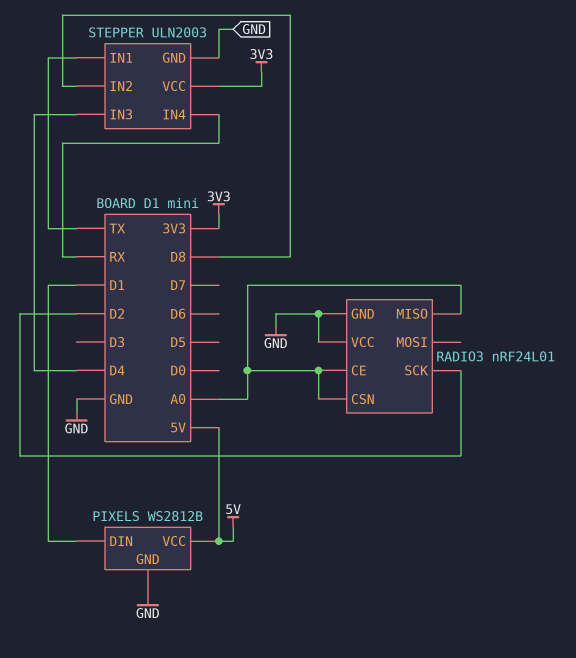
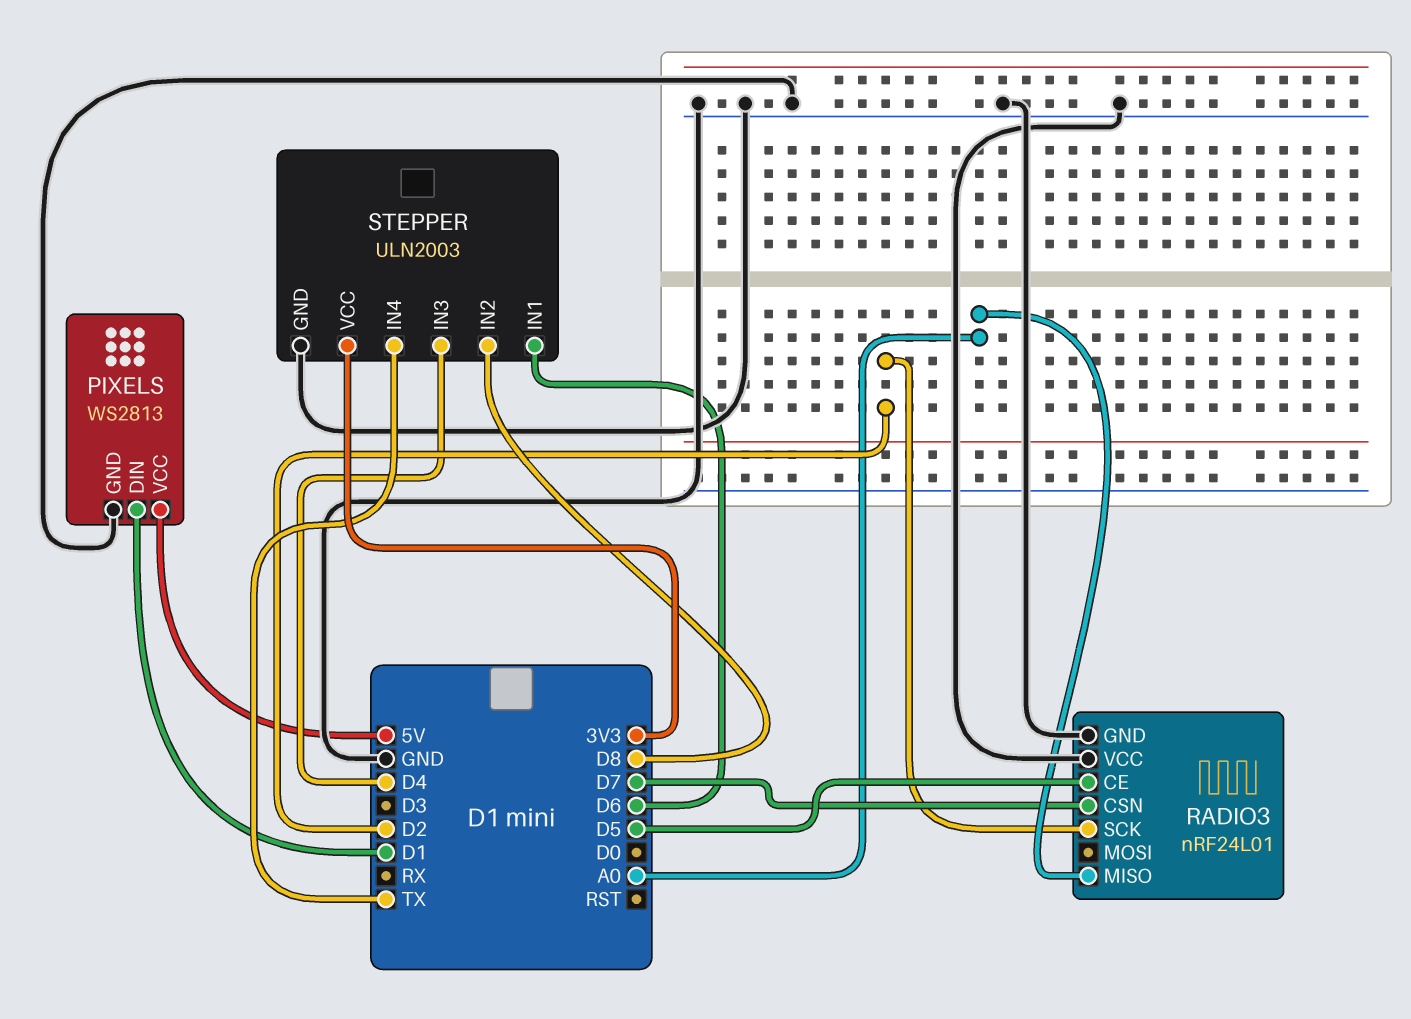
PIXELS: WS2812B -> WS2813
RADIO3 pin CE: A0 -> D5
RADIO3 pin CSN: A0 -> D7
STEPPER pin IN1: TX -> D6
STEPPER pin IN4: RX -> TX

